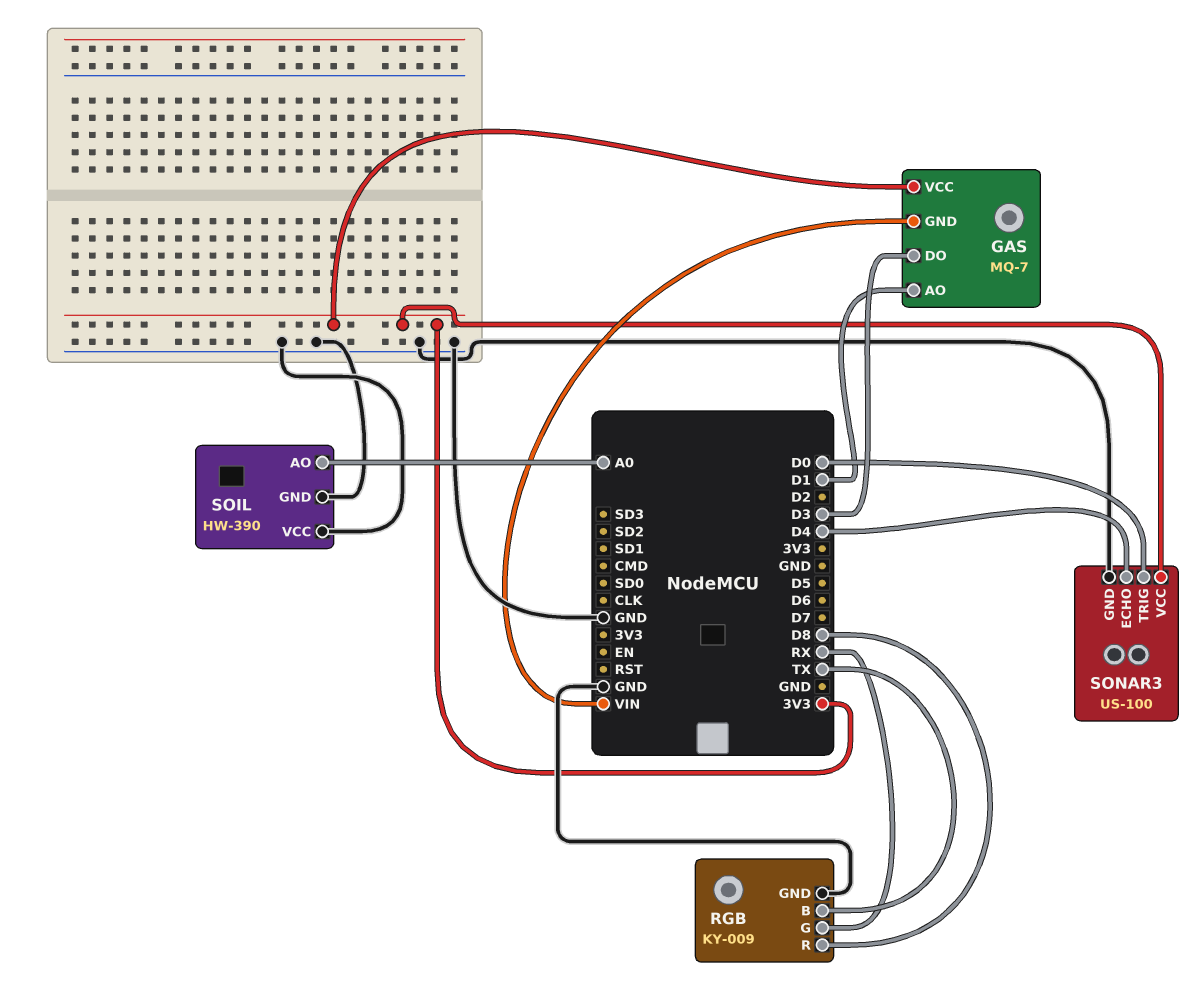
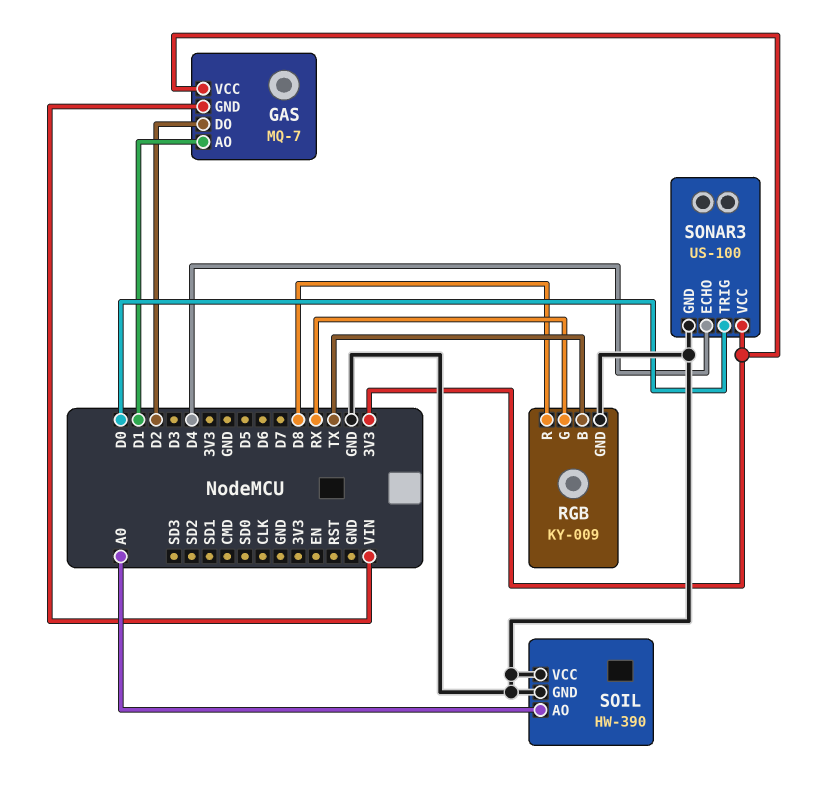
GAS pin DO: D3 -> D2

